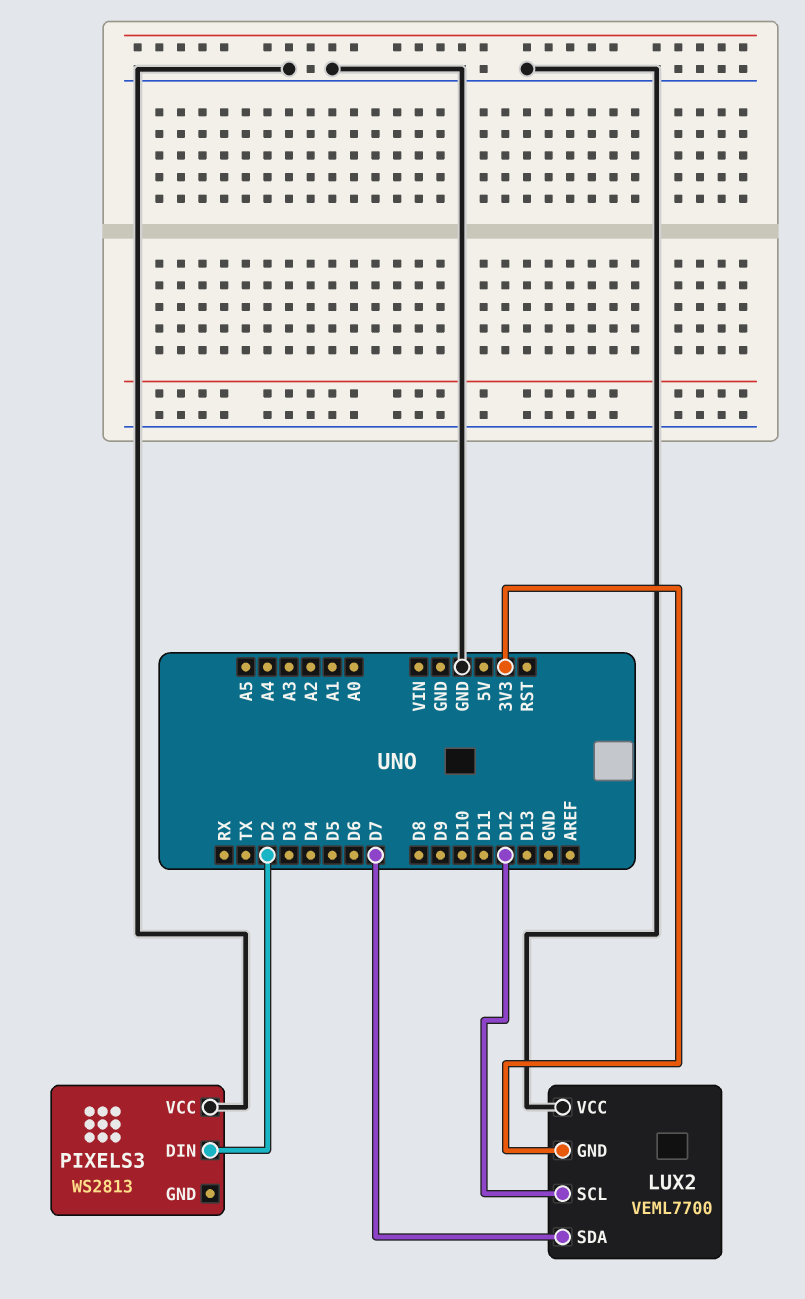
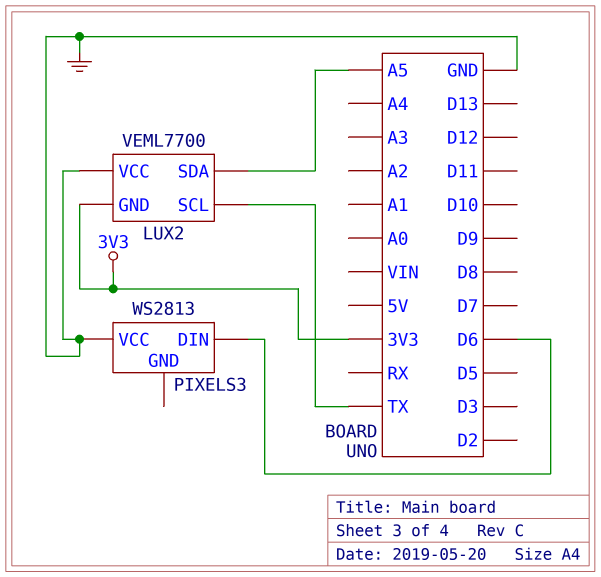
LUX2 pin SCL: D12 -> TX
LUX2 pin SDA: D7 -> A5
PIXELS3 pin DIN: D2 -> D6

